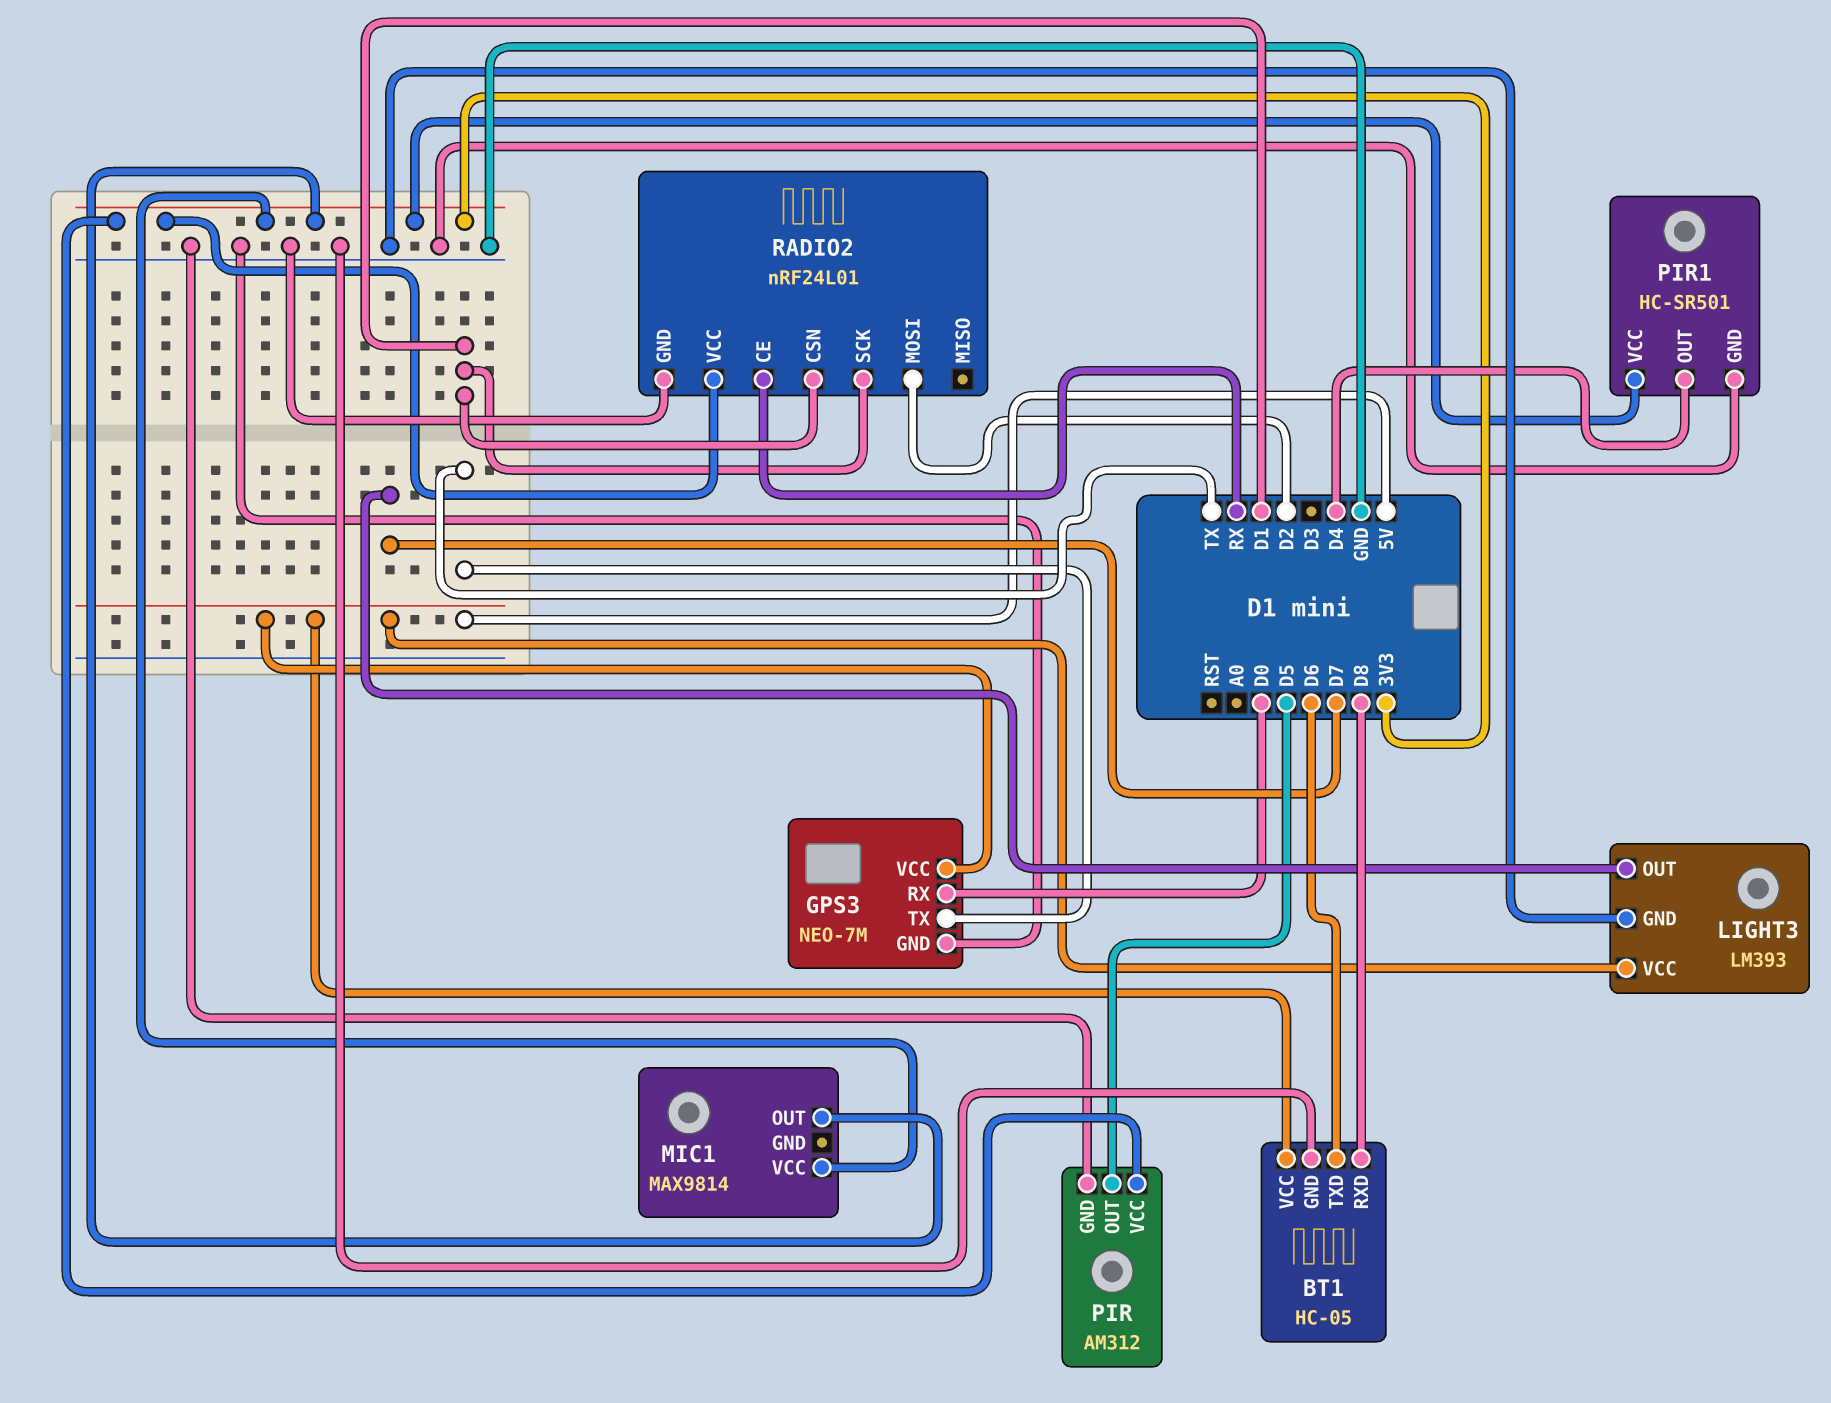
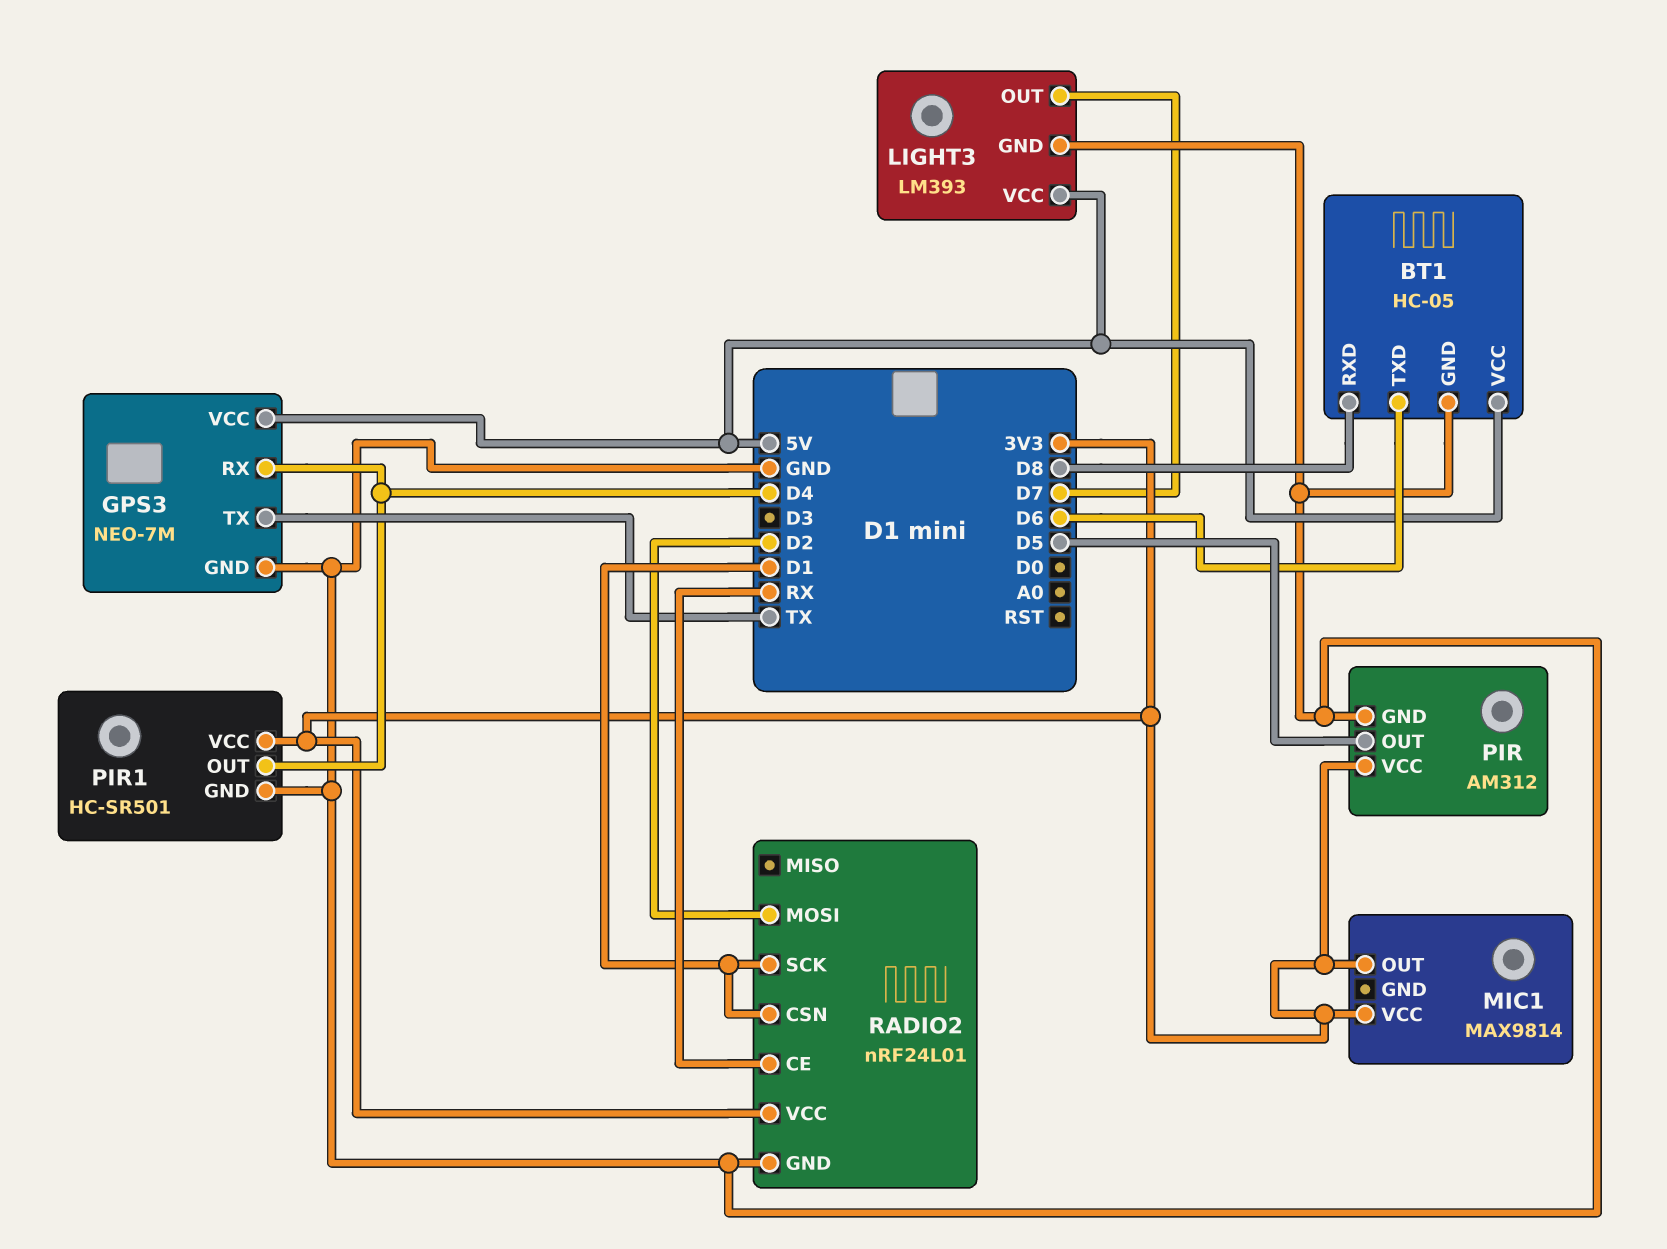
GPS3 pin RX: D0 -> D4

